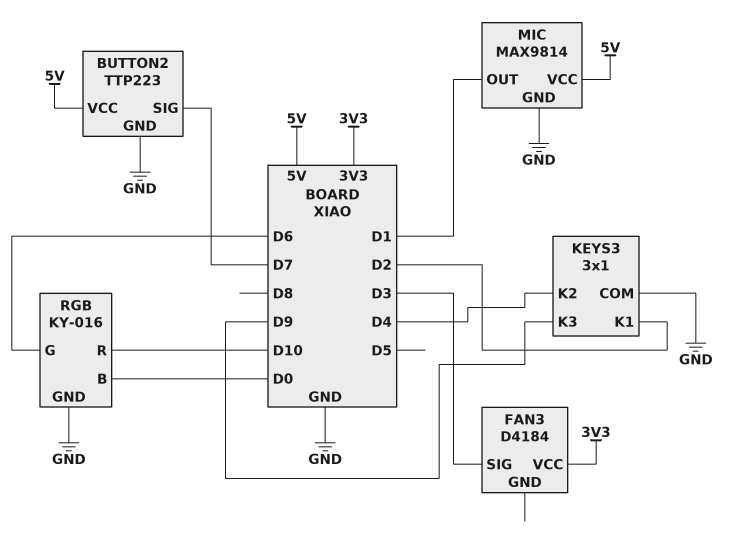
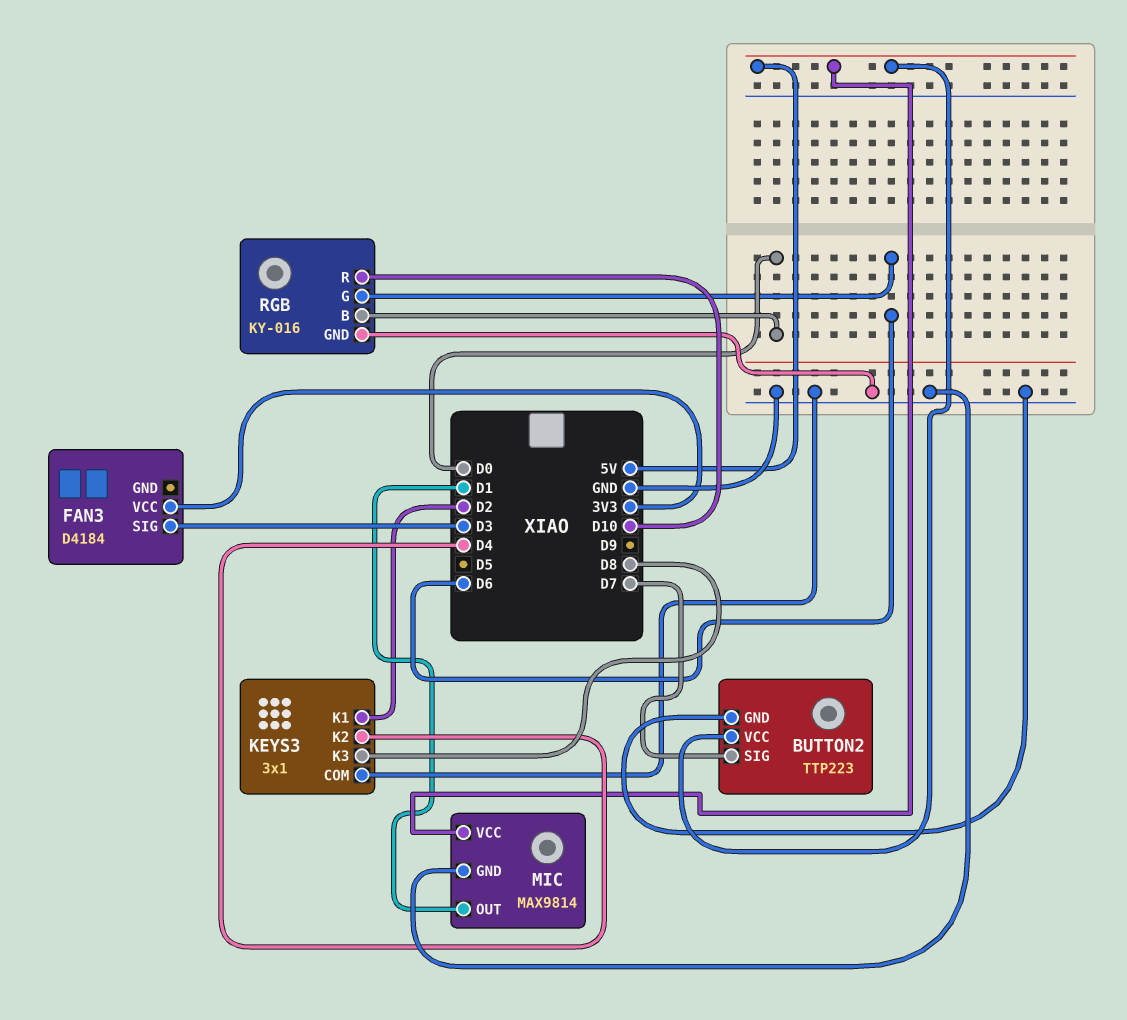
KEYS3 pin K3: D9 -> D8

